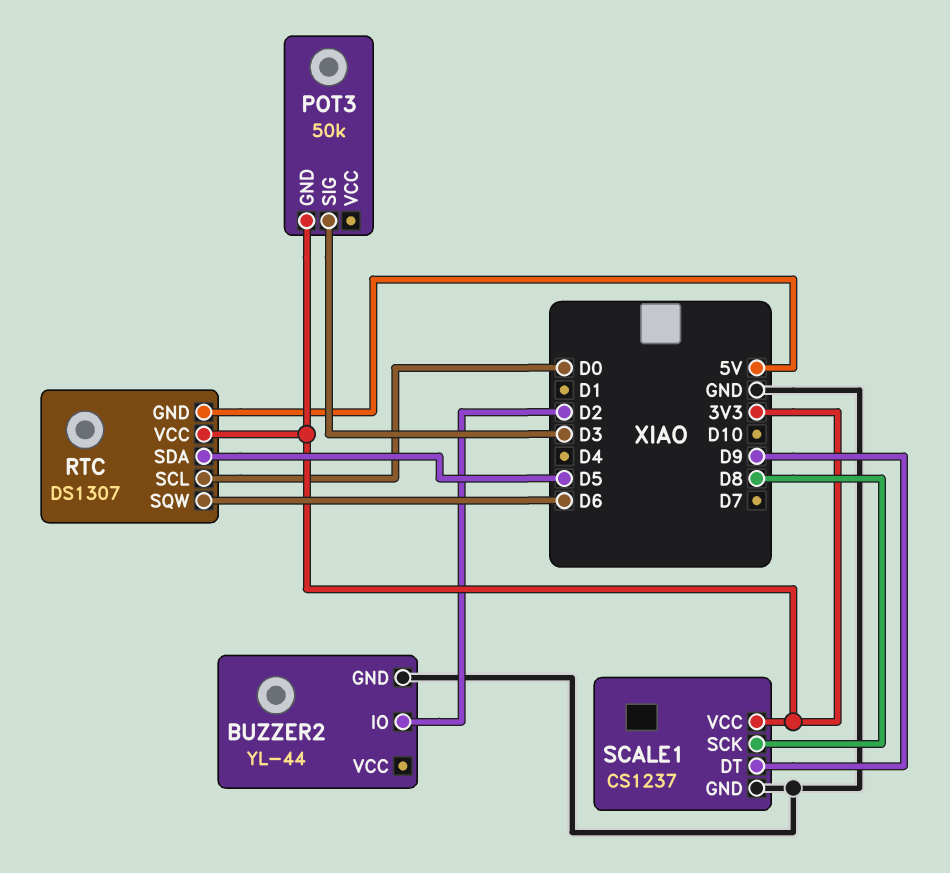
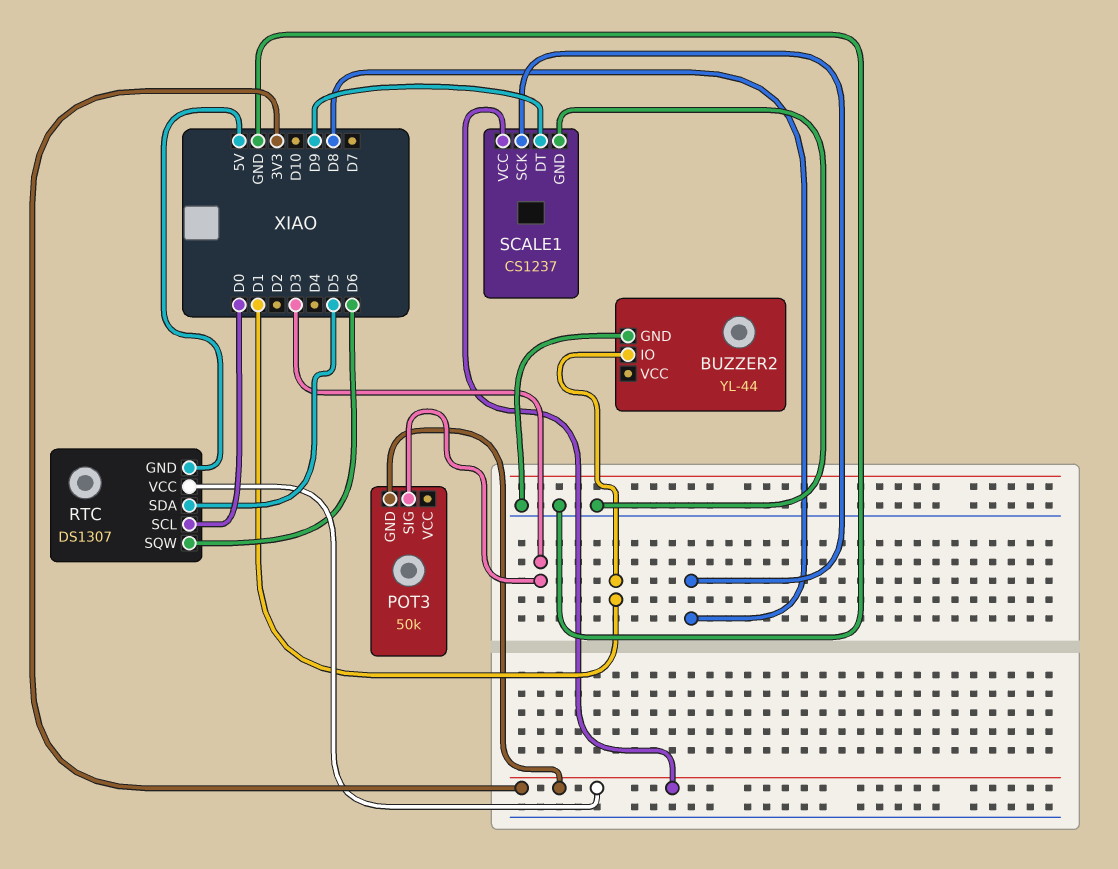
BUZZER2 pin IO: D2 -> D1

